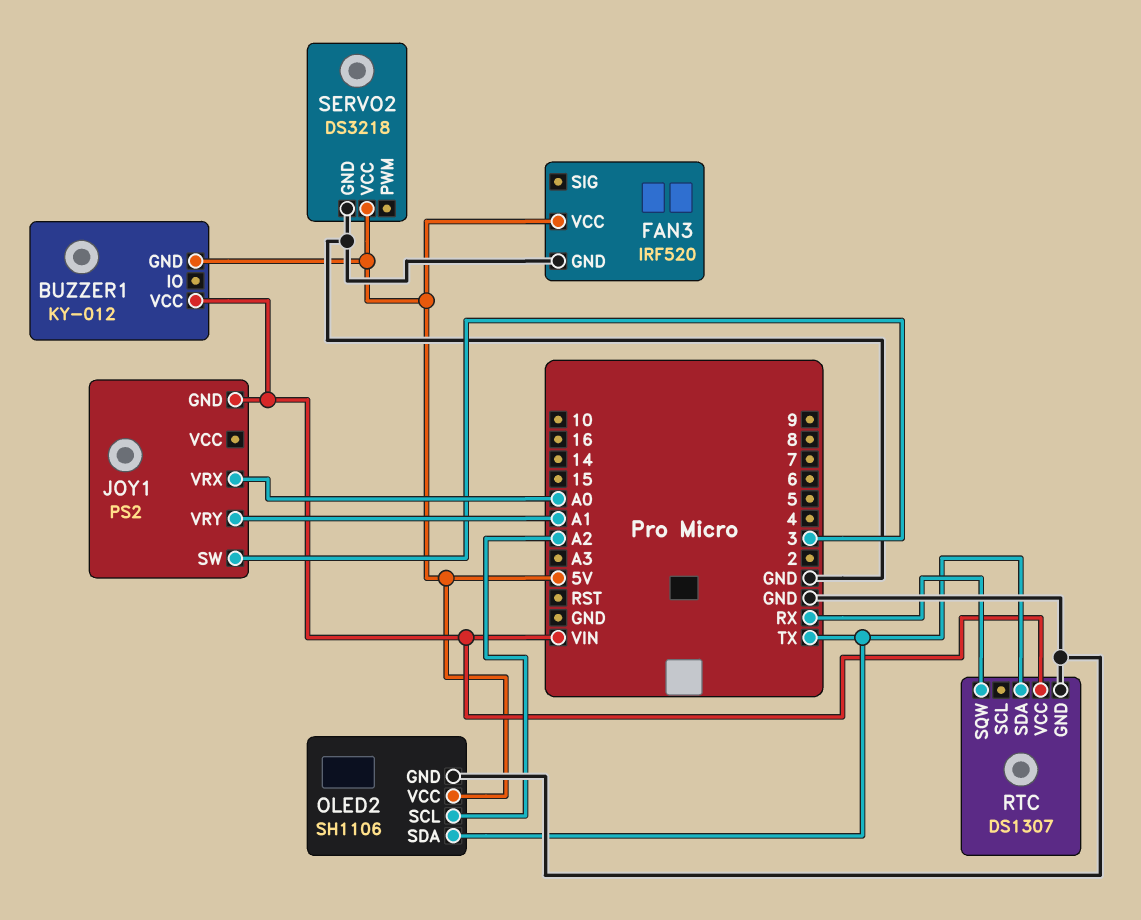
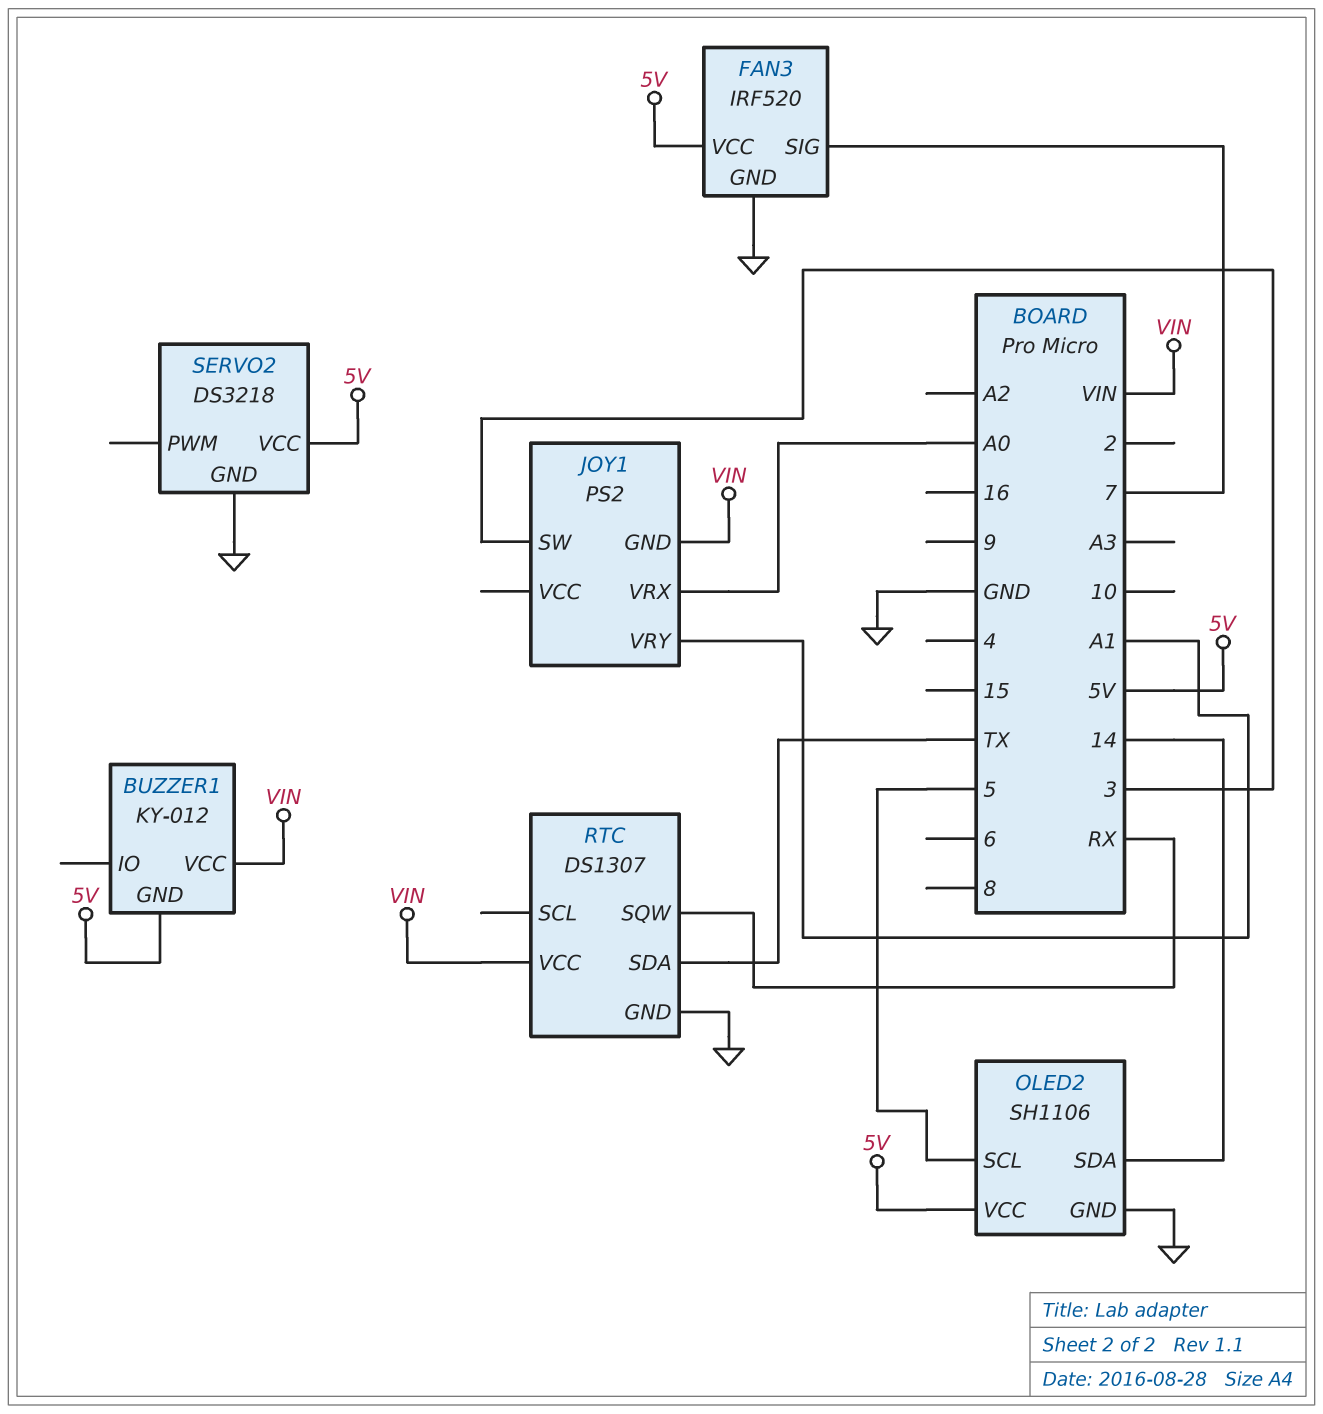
FAN3 pin SIG: none -> 7
OLED2 pin SCL: A2 -> 5
OLED2 pin SDA: TX -> 14

